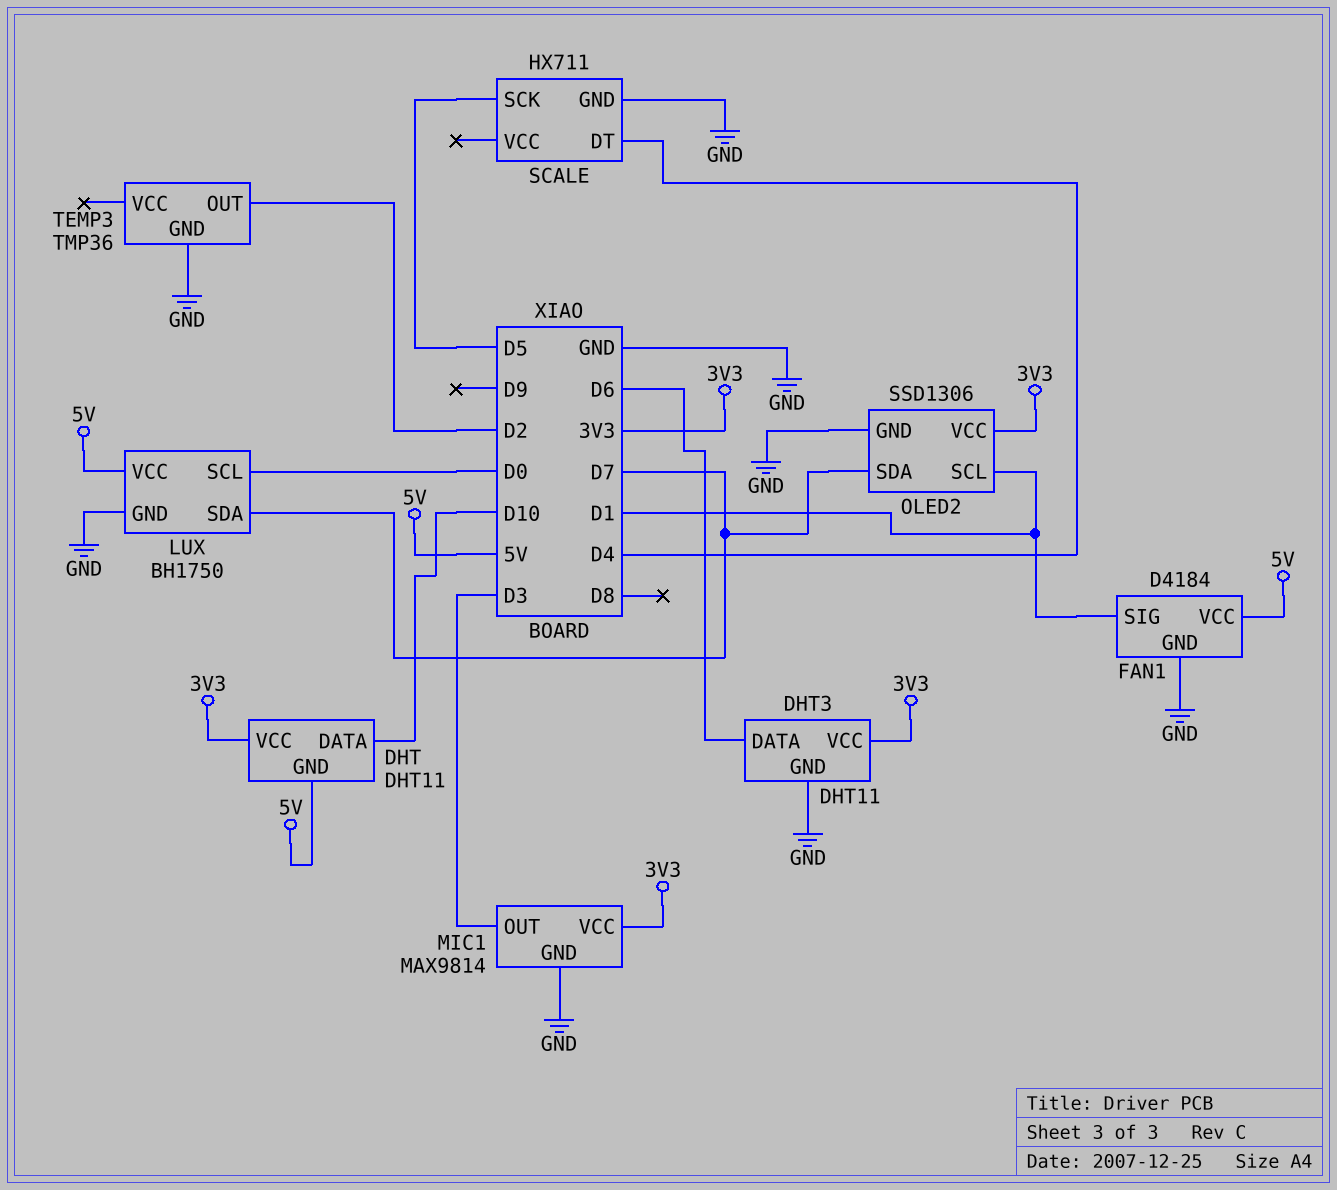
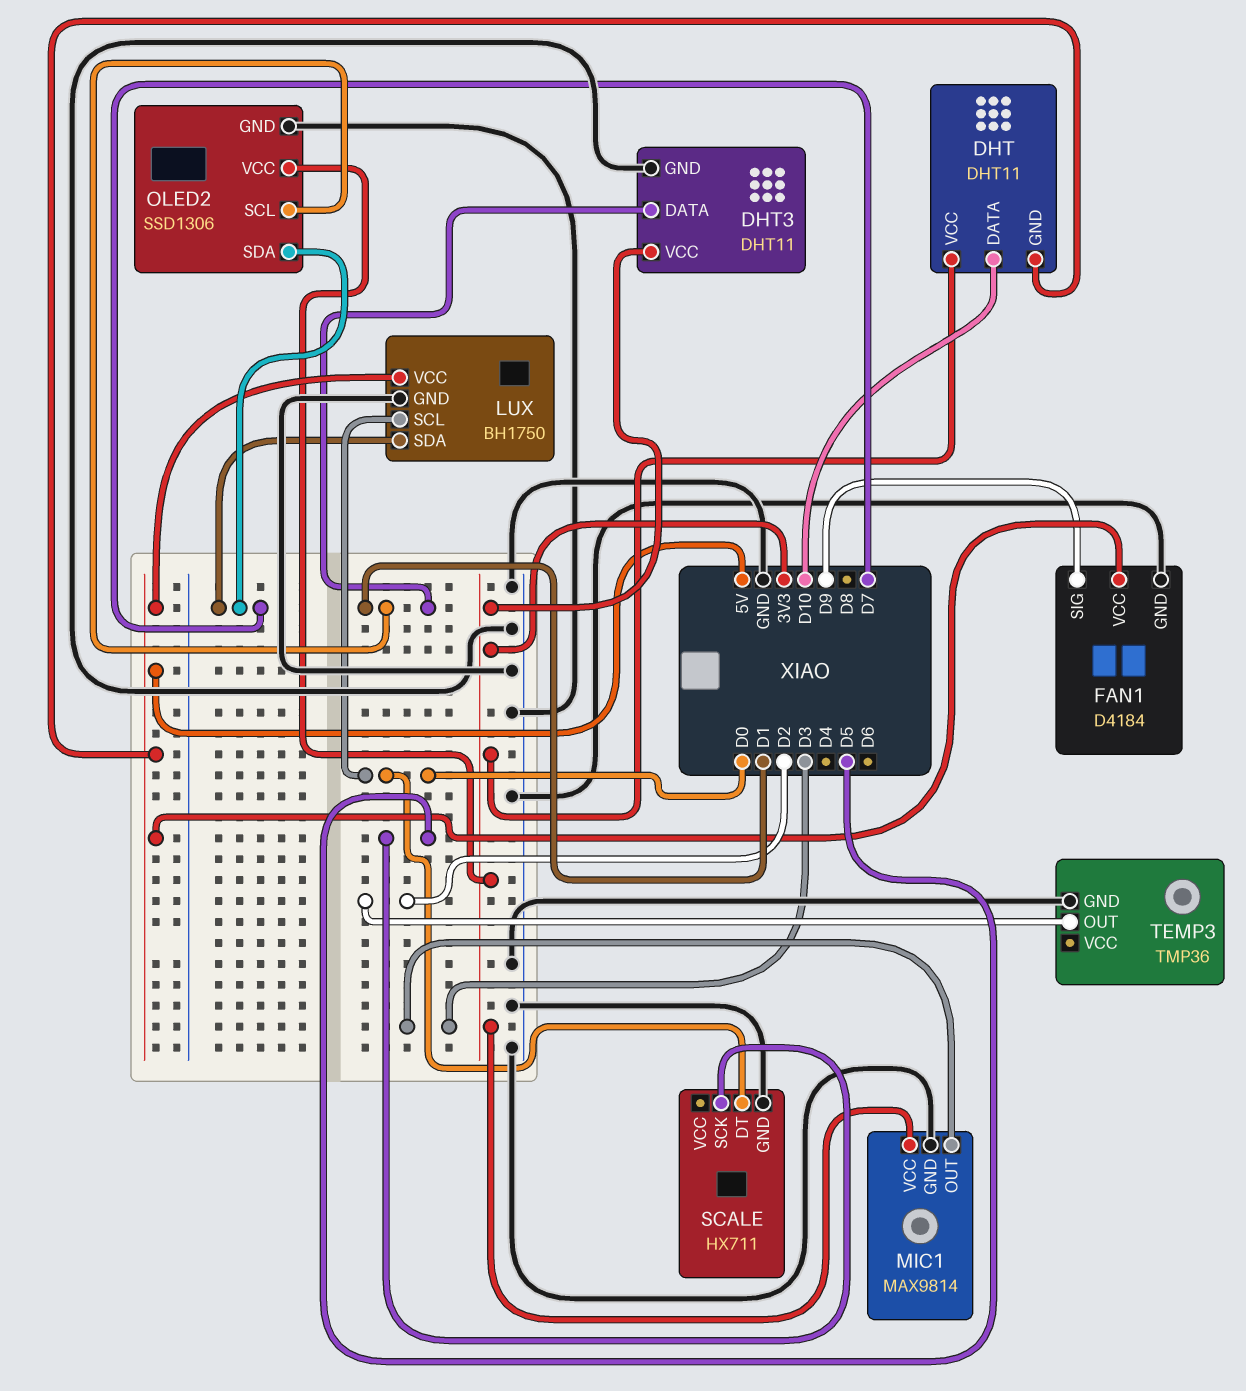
DHT3 pin DATA: D6 -> D1
FAN1 pin SIG: D1 -> D9
SCALE pin DT: D4 -> D0

